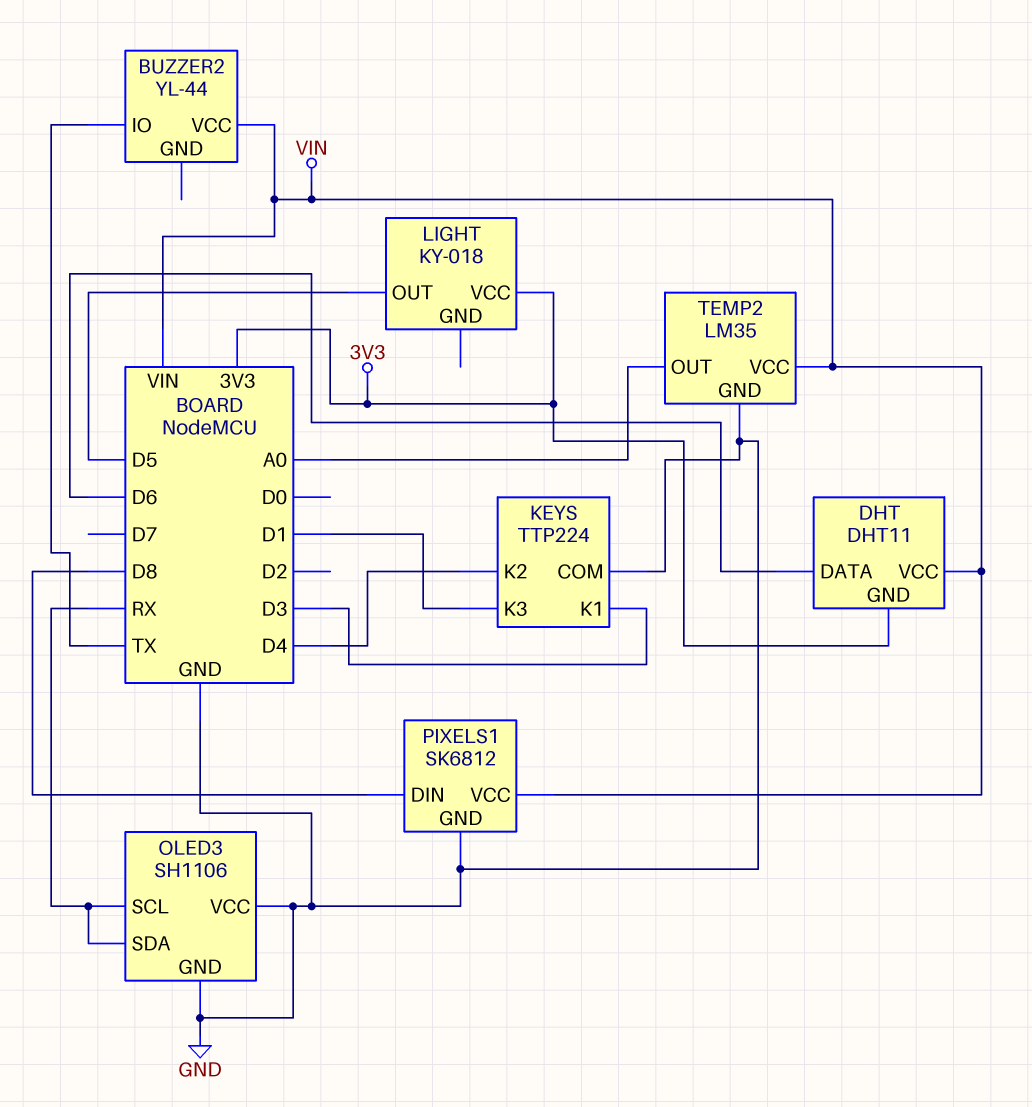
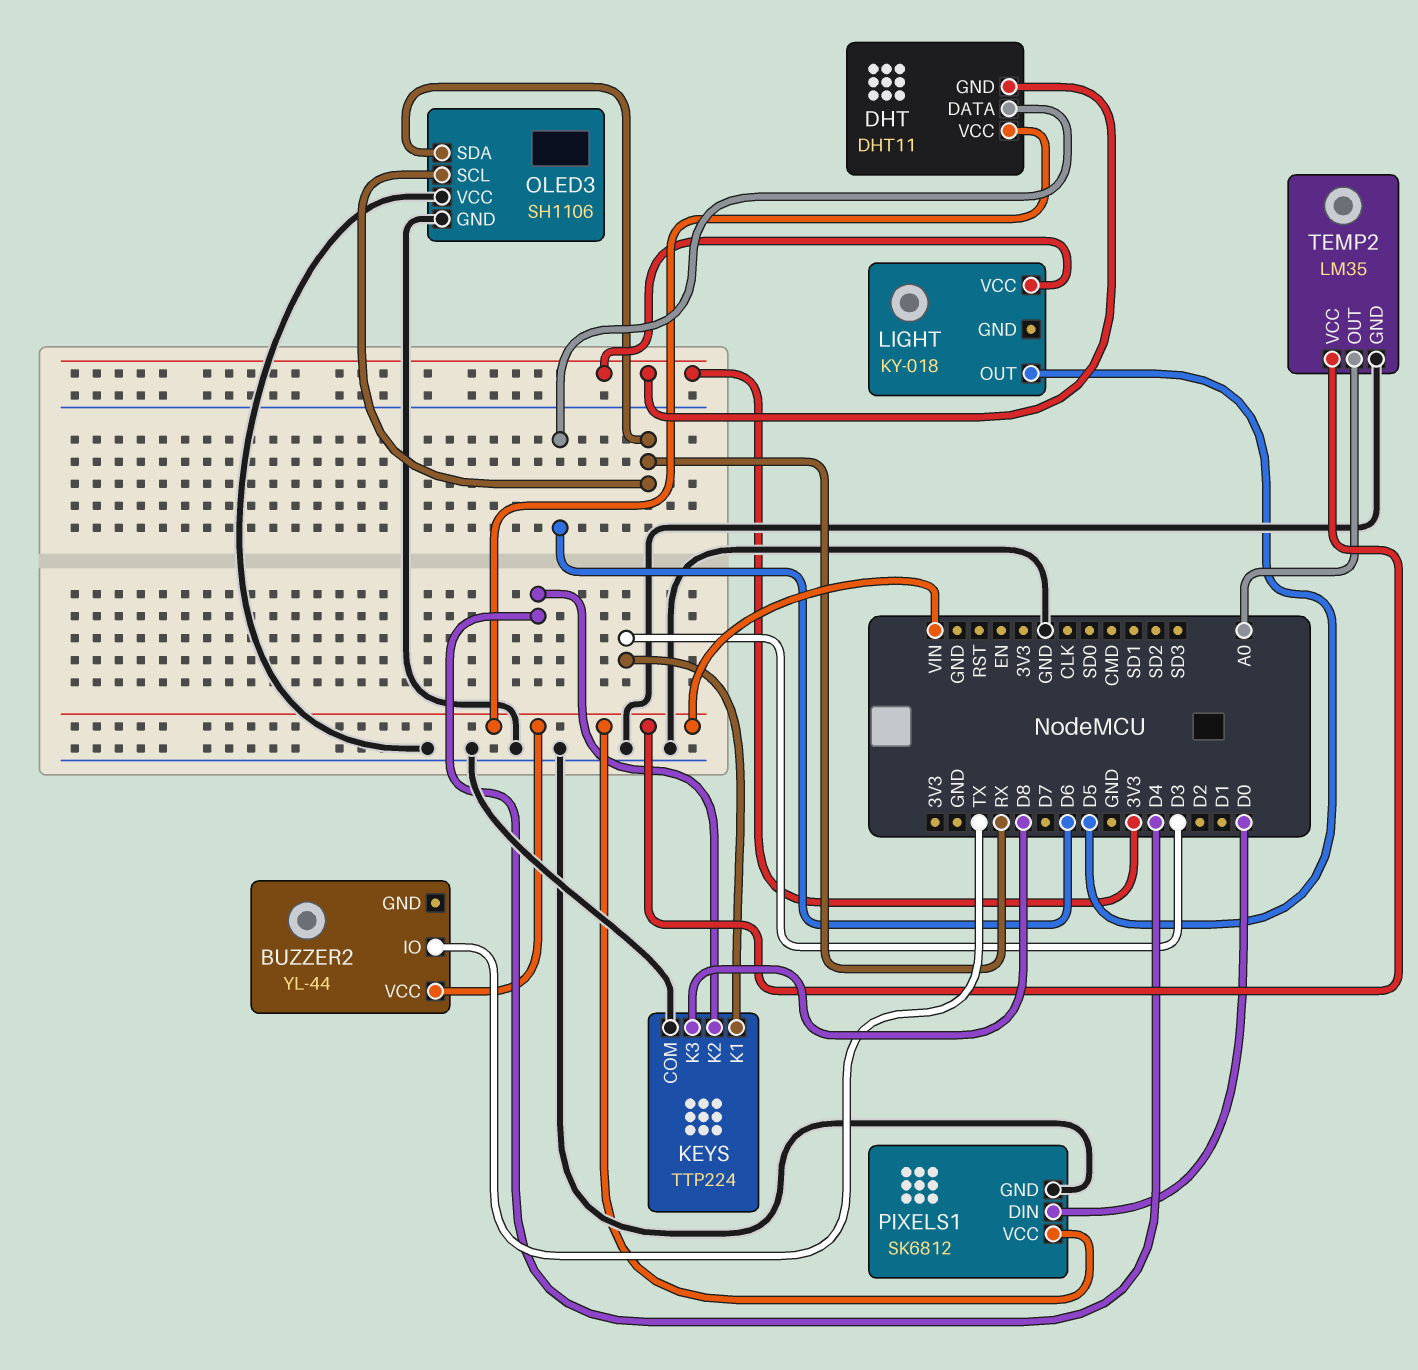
KEYS pin K3: D1 -> D8
PIXELS1 pin DIN: D8 -> D0

